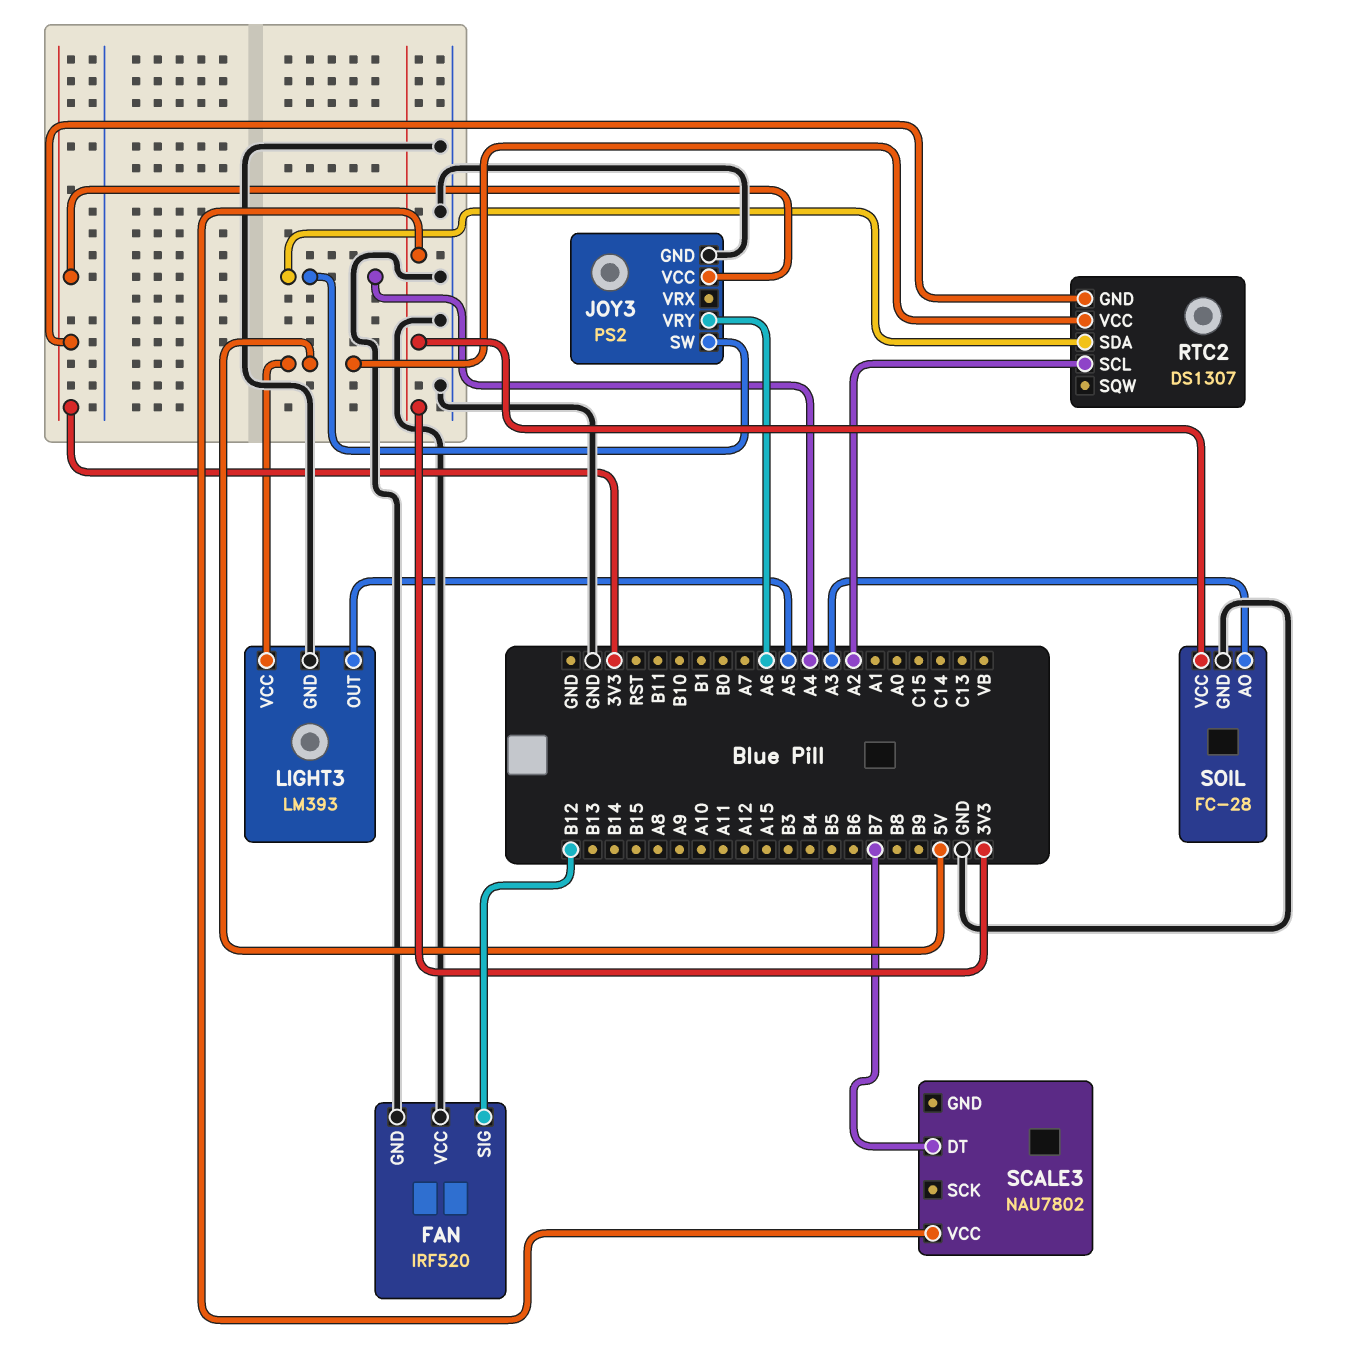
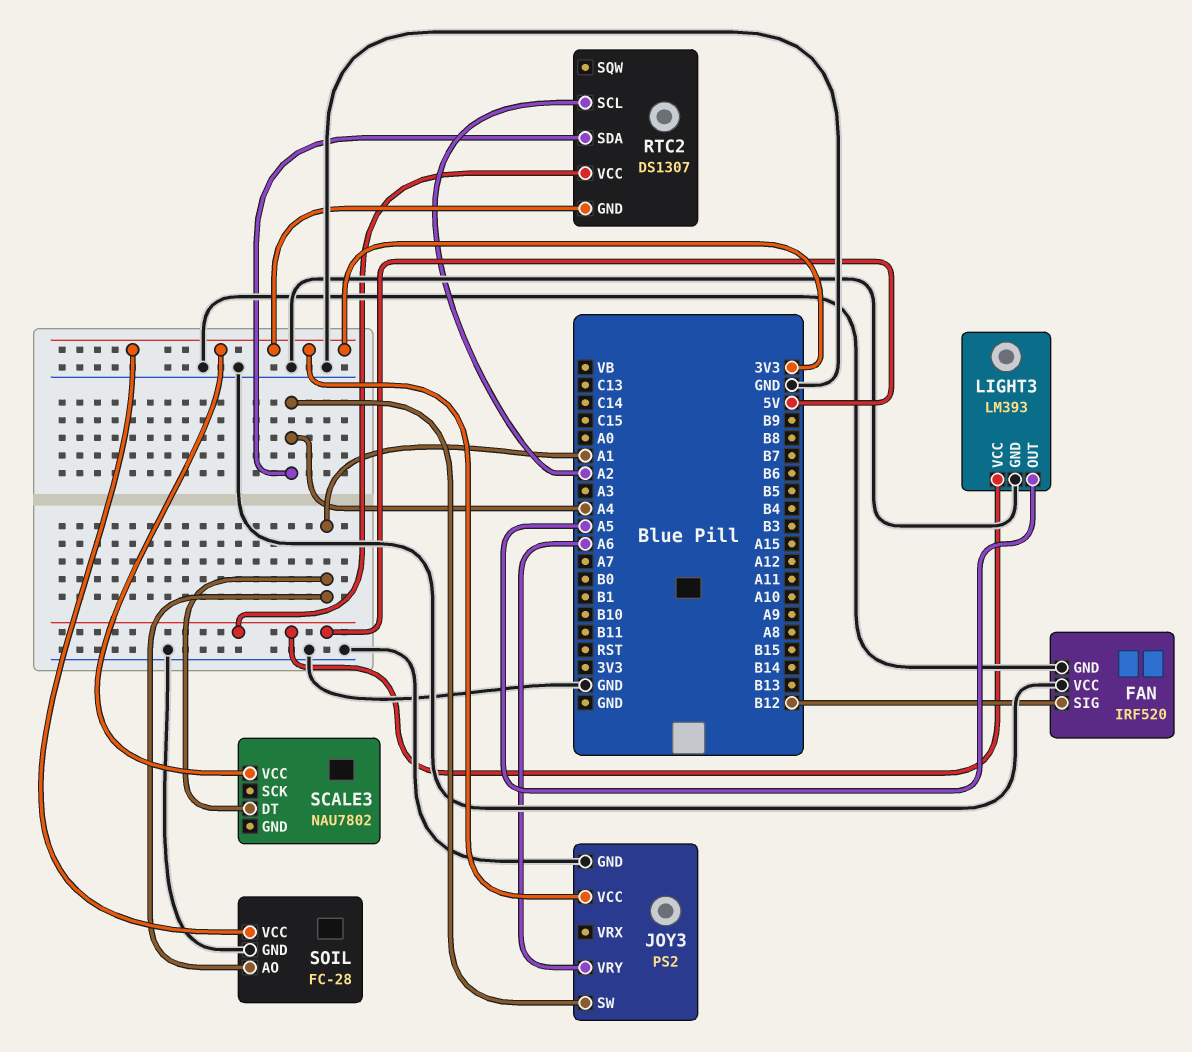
SCALE3 pin DT: B7 -> A1
SOIL pin AO: A3 -> A1

